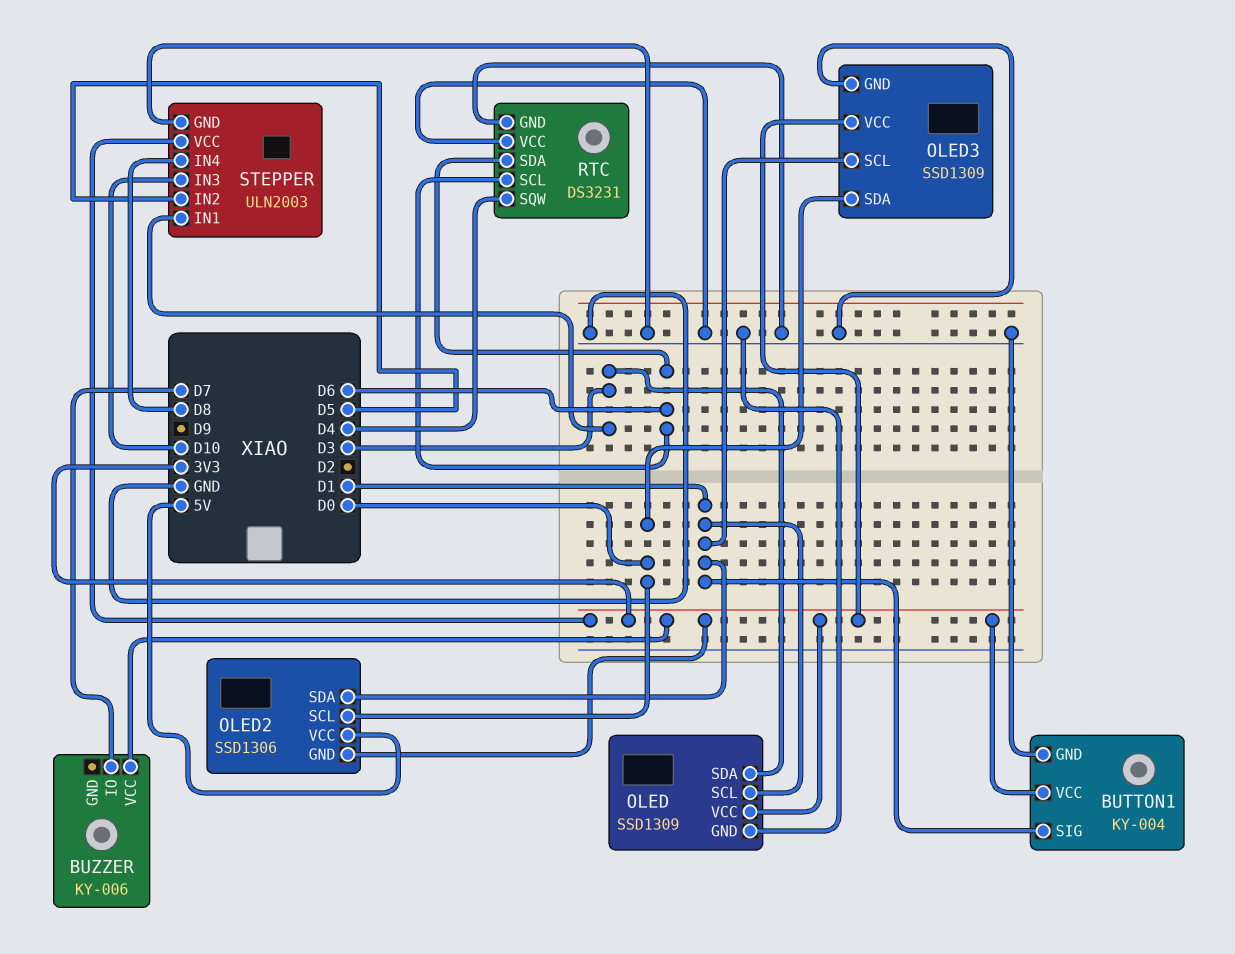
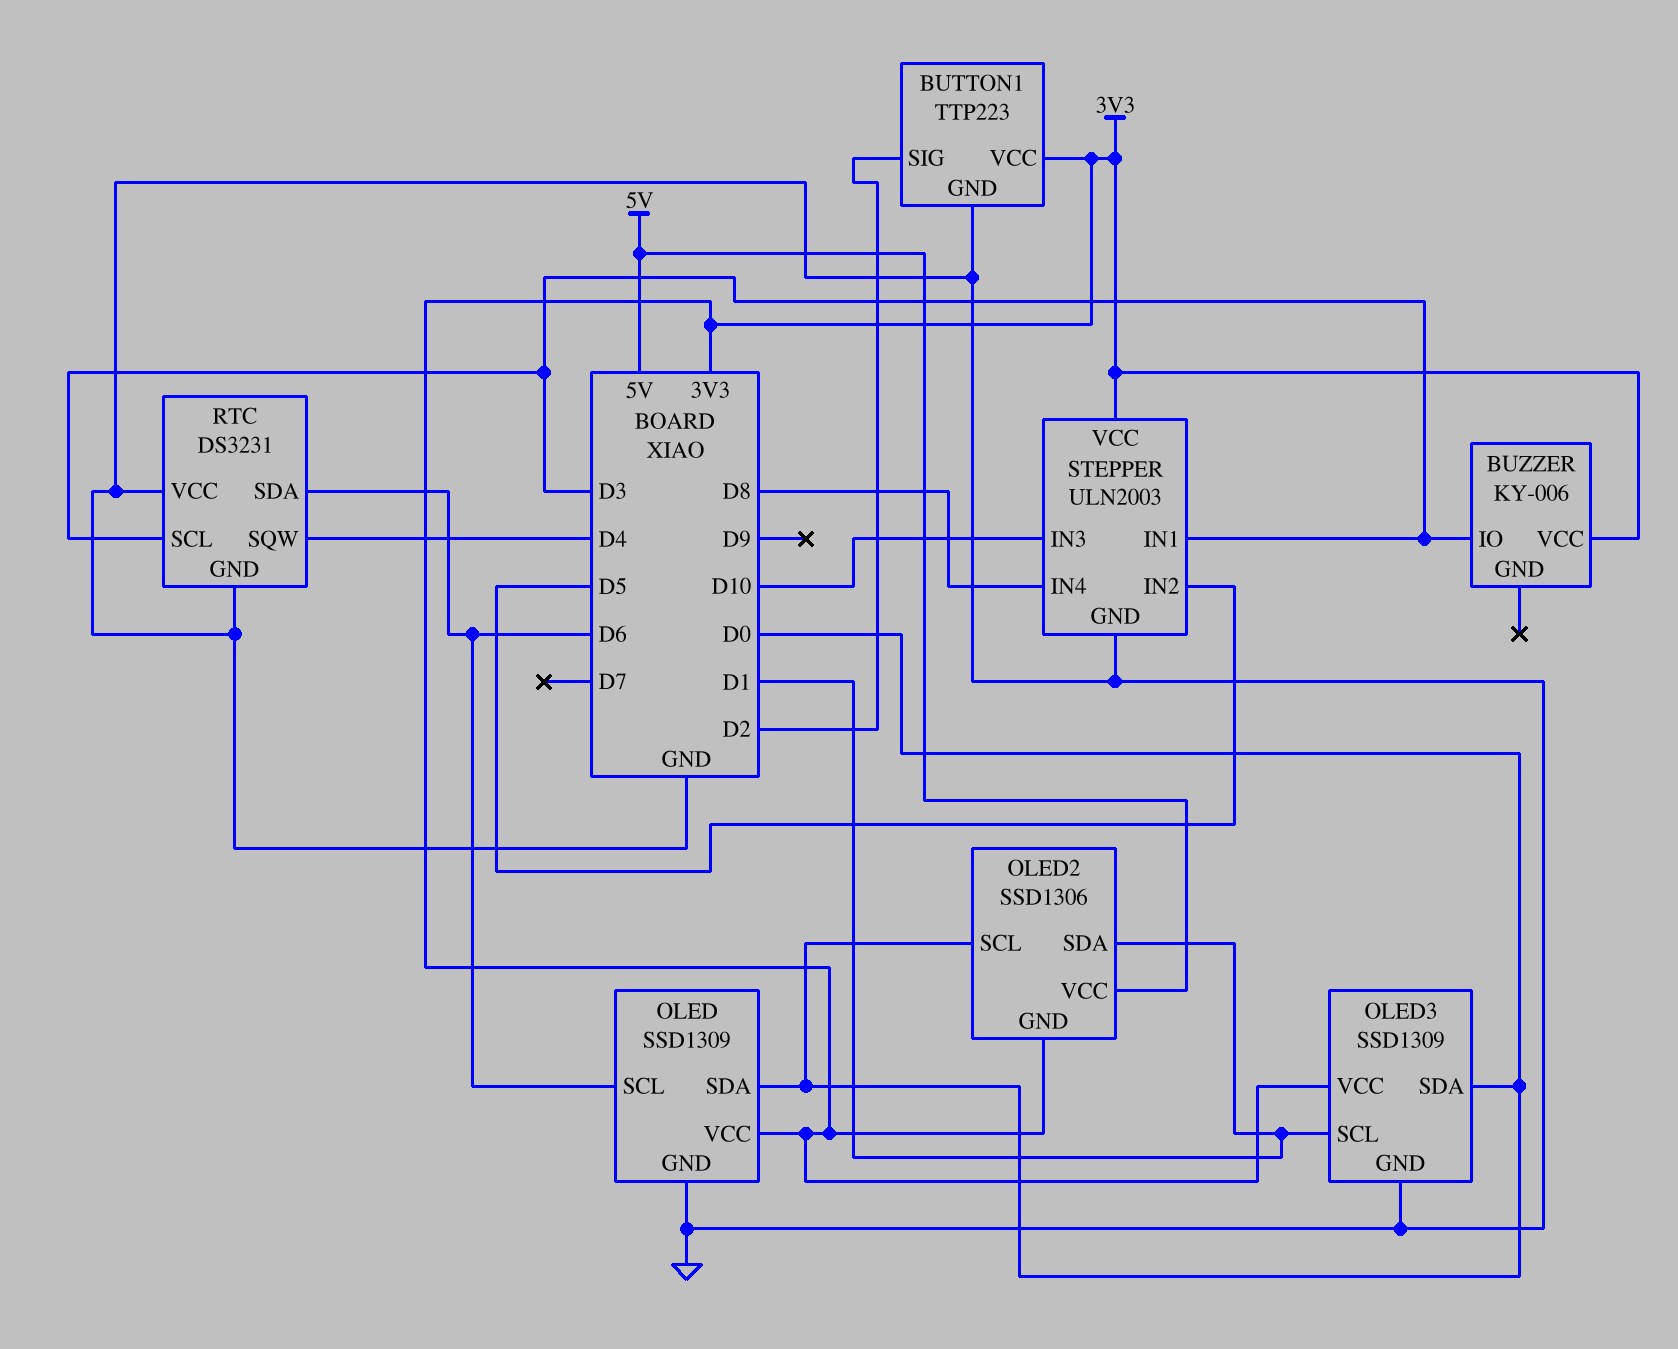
BUTTON1: KY-004 -> TTP223
BUTTON1 pin SIG: D1 -> D2
BUZZER pin IO: D7 -> D3
OLED pin SCL: D1 -> D6
OLED pin SDA: D3 -> D0
RTC pin SCL: D6 -> D3

